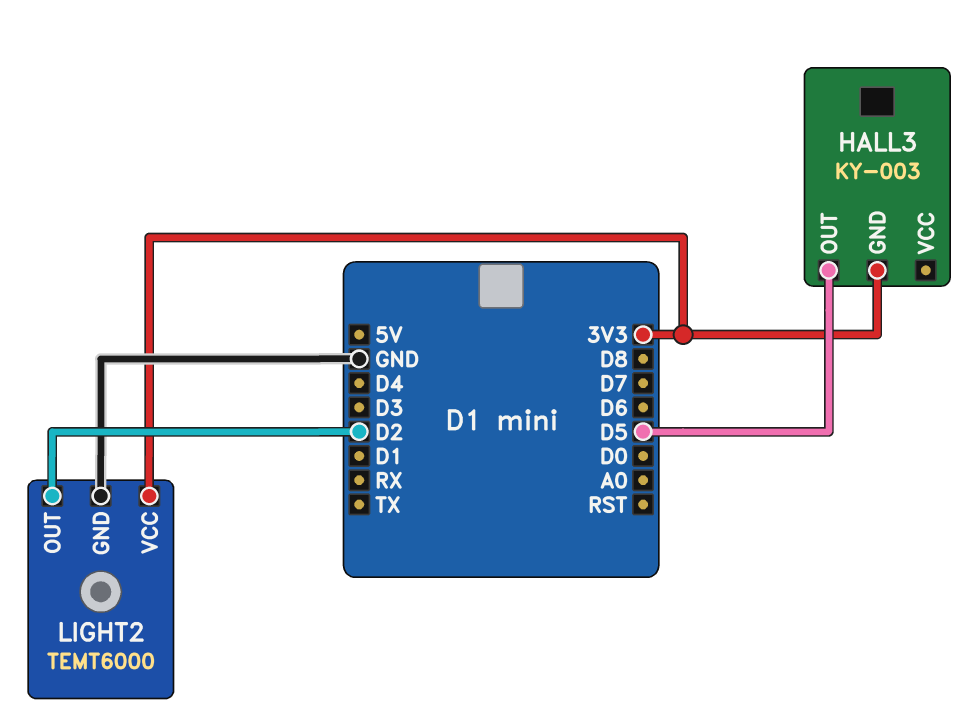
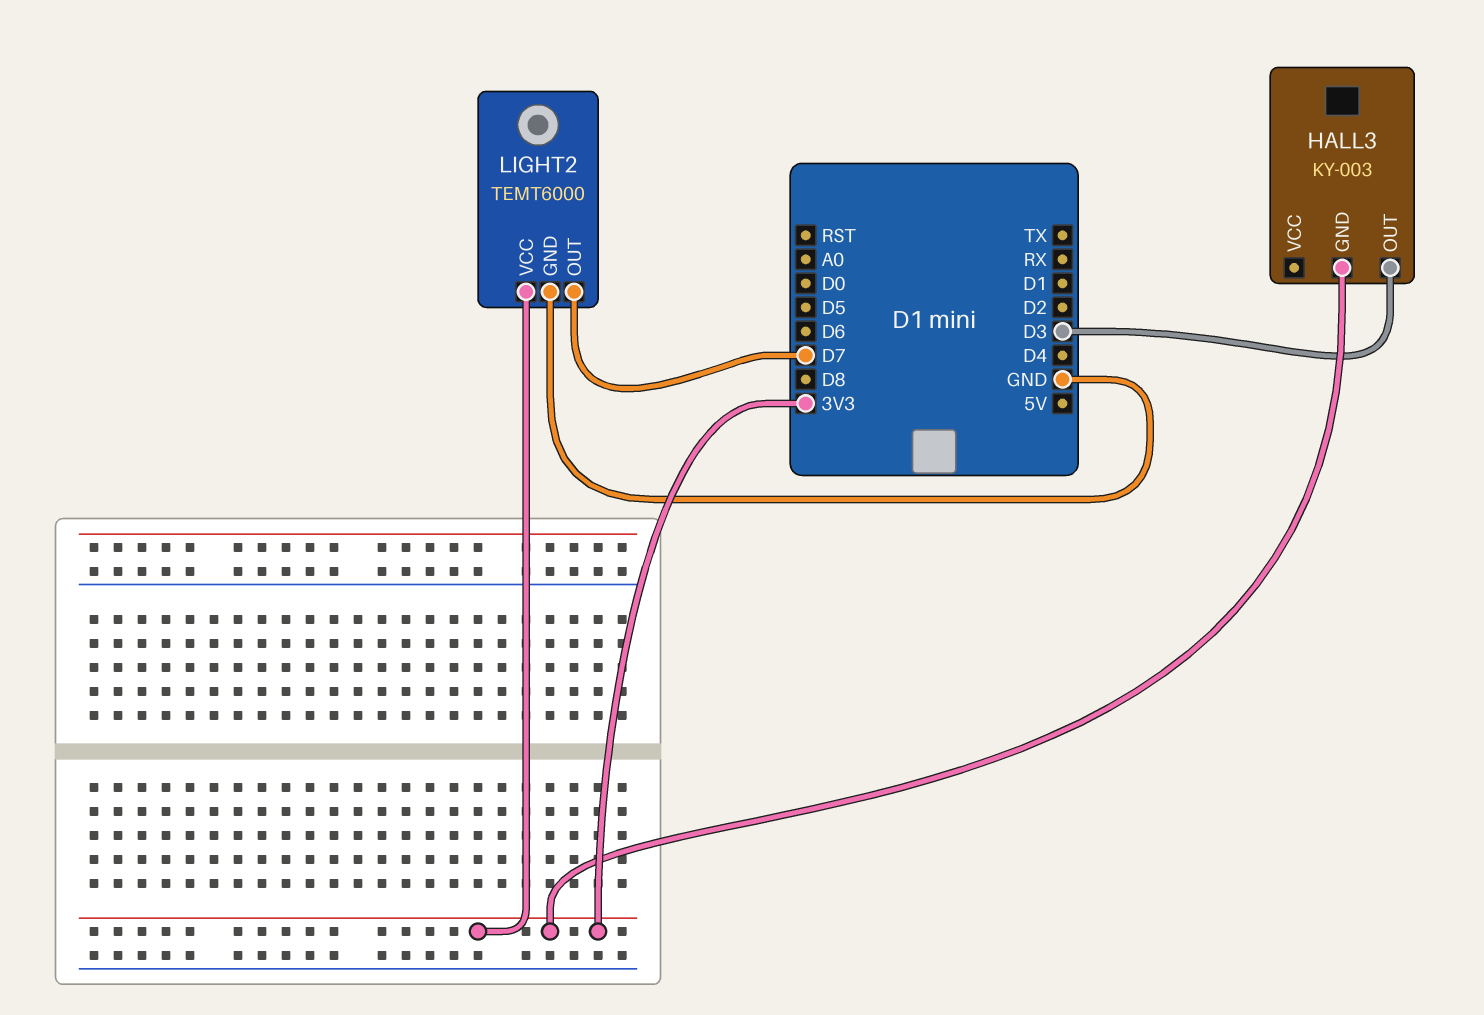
HALL3 pin OUT: D5 -> D3
LIGHT2 pin OUT: D2 -> D7

